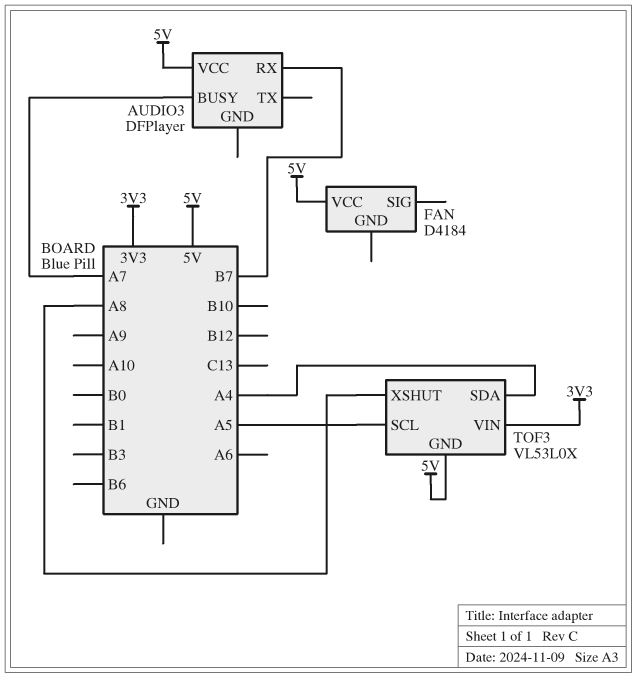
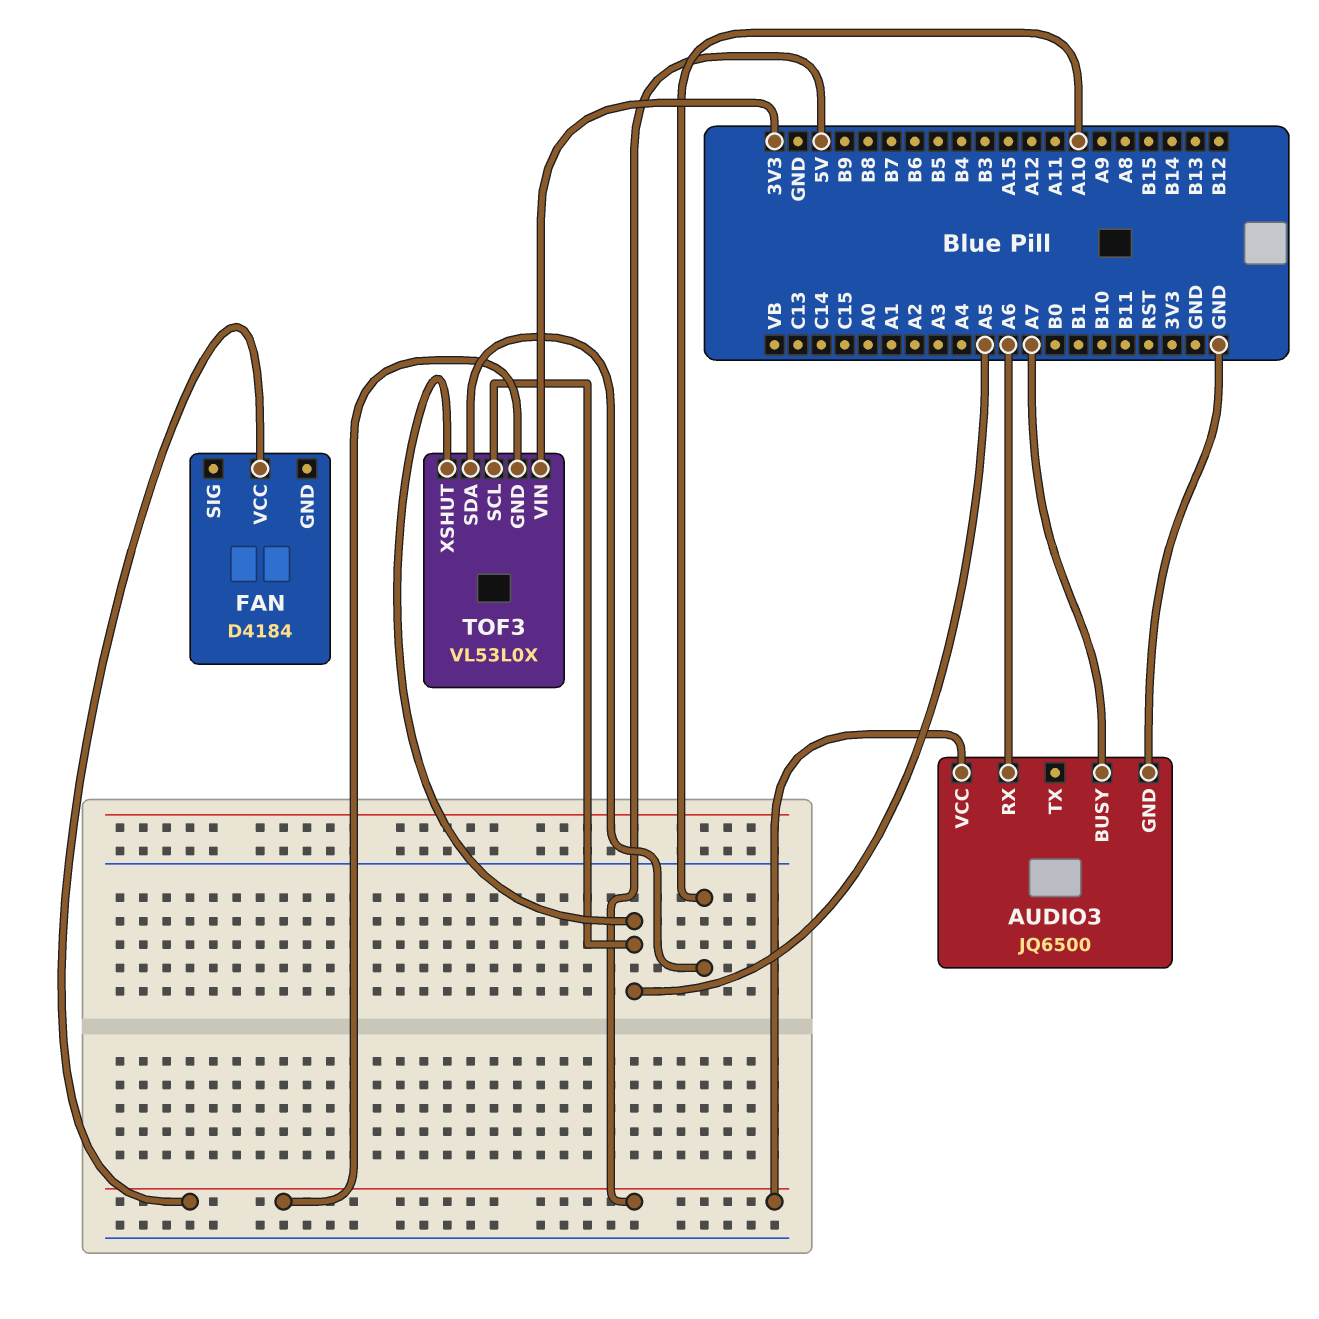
AUDIO3: DFPlayer -> JQ6500
AUDIO3 pin GND: none -> GND
AUDIO3 pin RX: B7 -> A6
TOF3 pin SDA: A4 -> A10
TOF3 pin XSHUT: A8 -> A5

